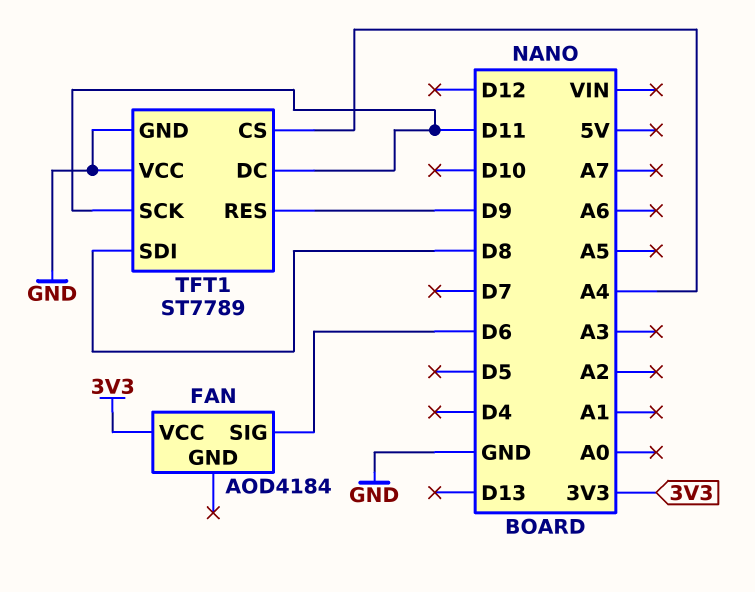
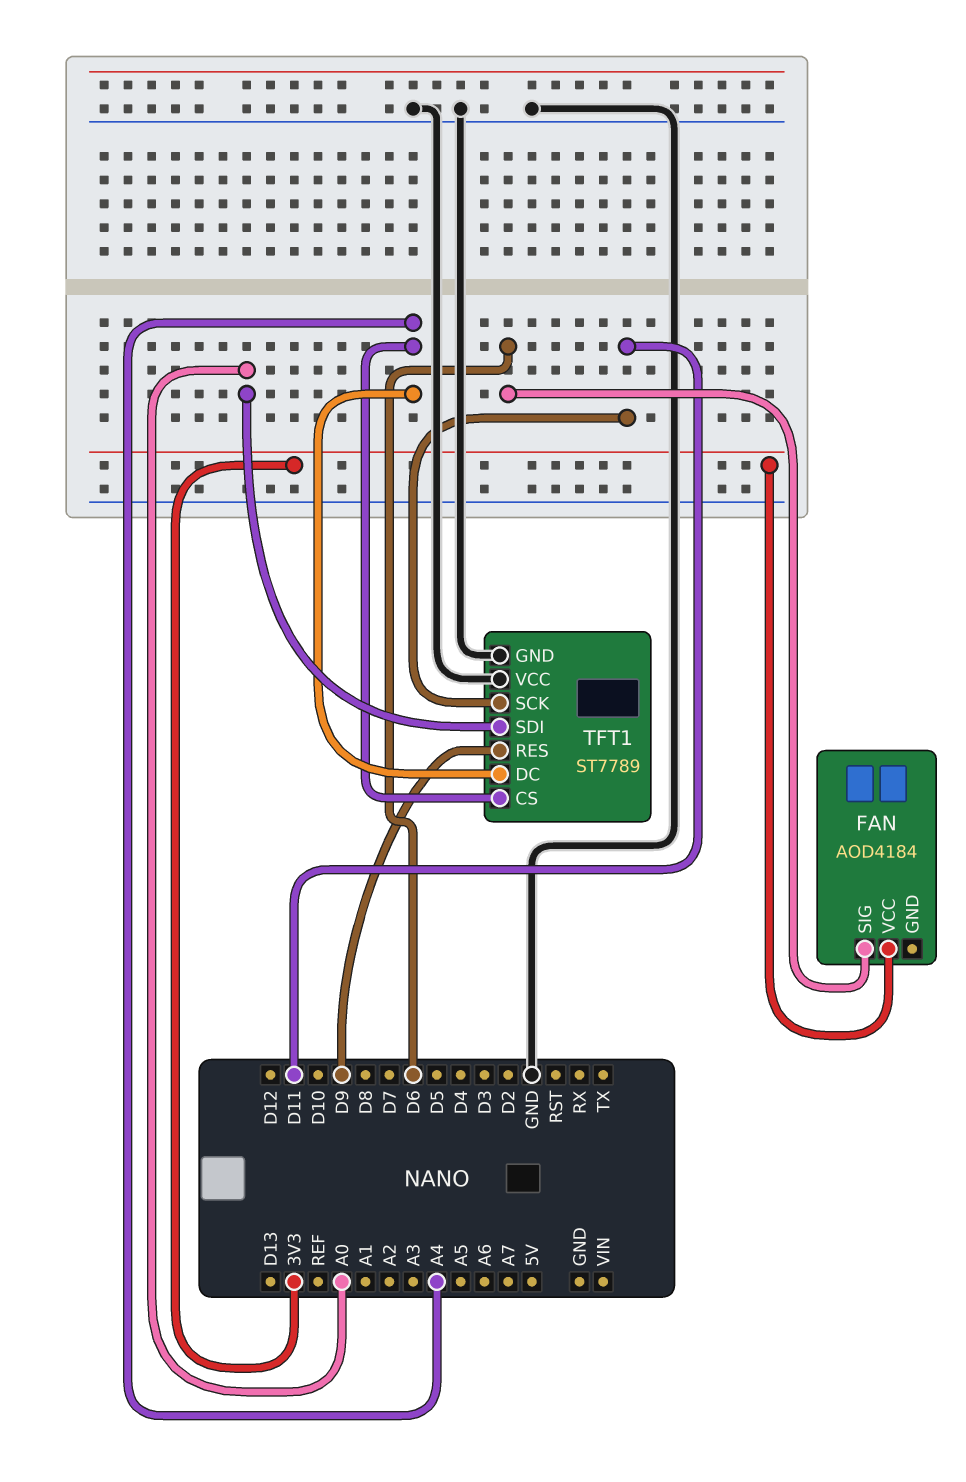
TFT1 pin DC: D11 -> A4
TFT1 pin SDI: D8 -> A0

